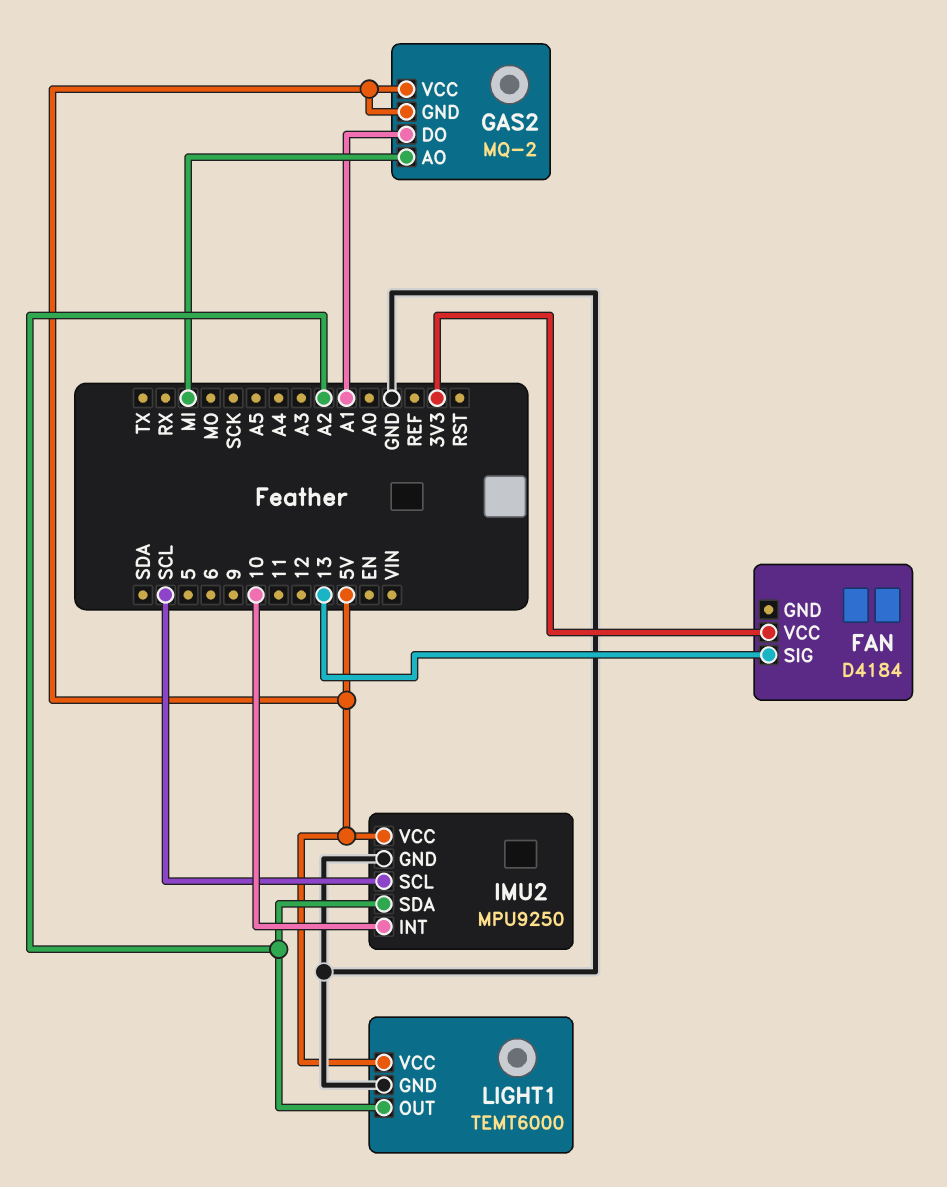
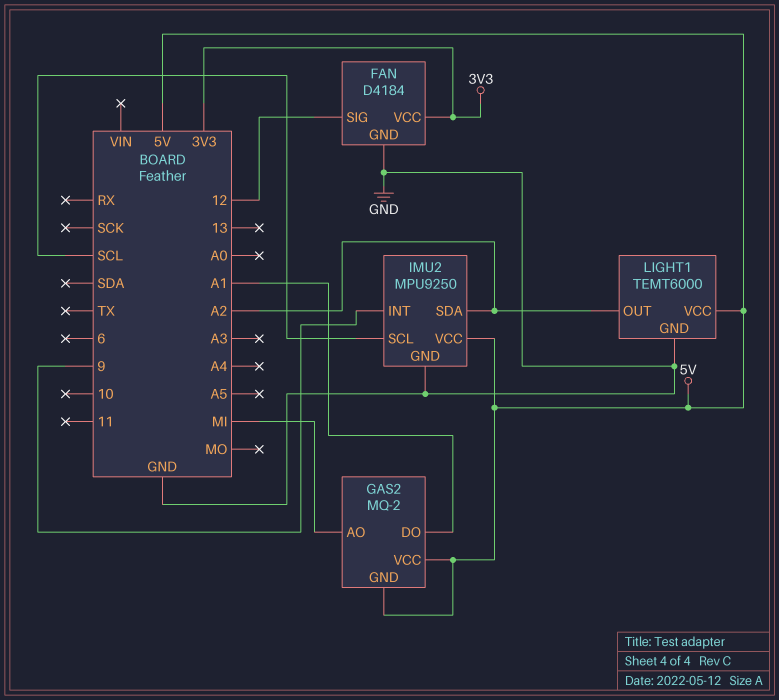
FAN pin GND: none -> GND
FAN pin SIG: 13 -> 12
IMU2 pin INT: 10 -> 9

